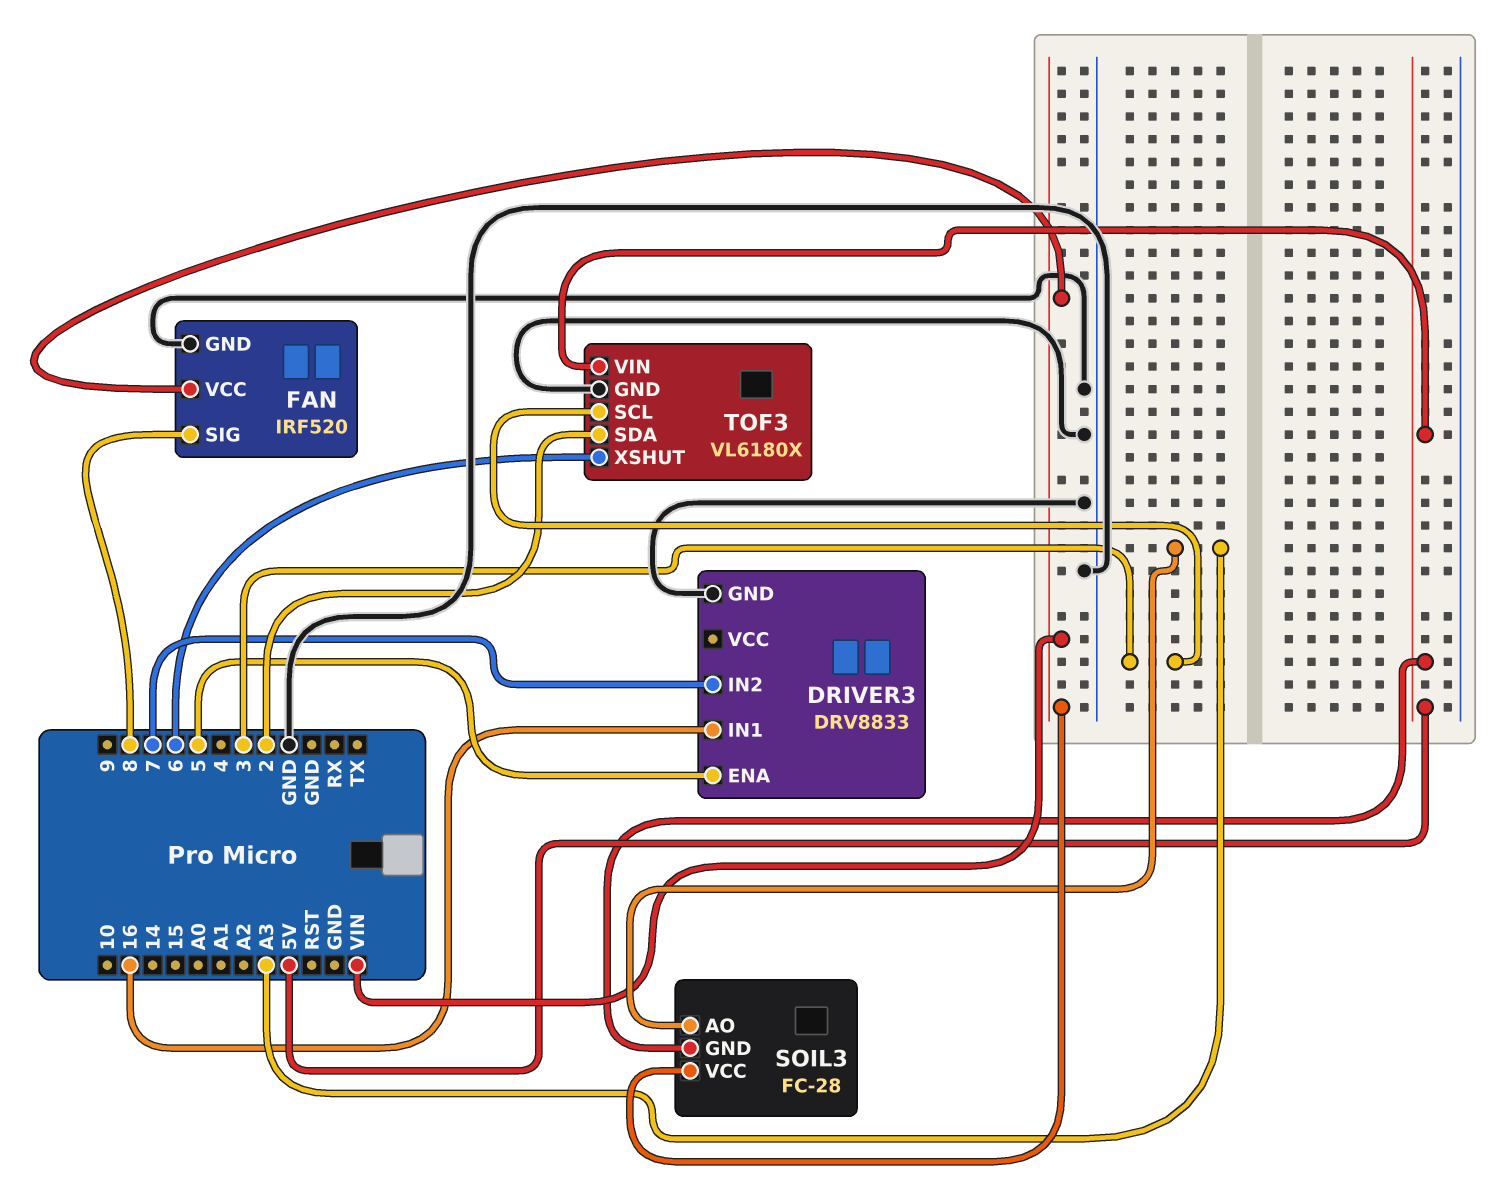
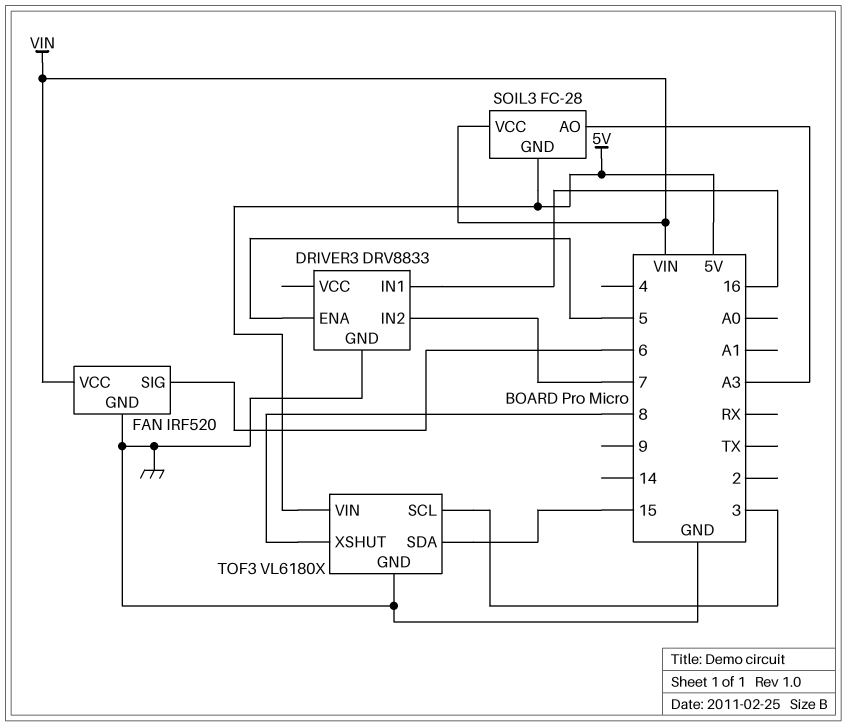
FAN pin SIG: 8 -> 6
TOF3 pin SDA: 2 -> 15
TOF3 pin XSHUT: 6 -> 8

